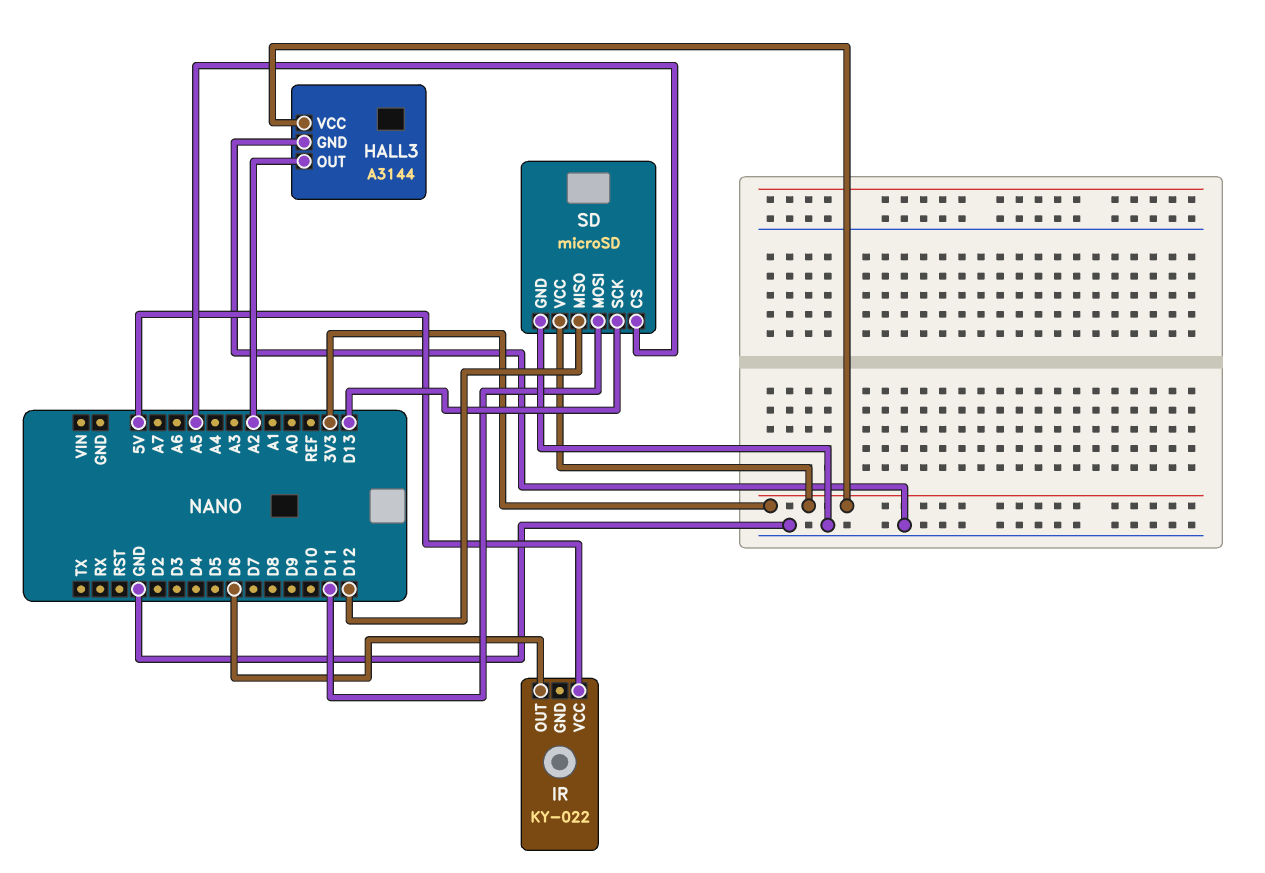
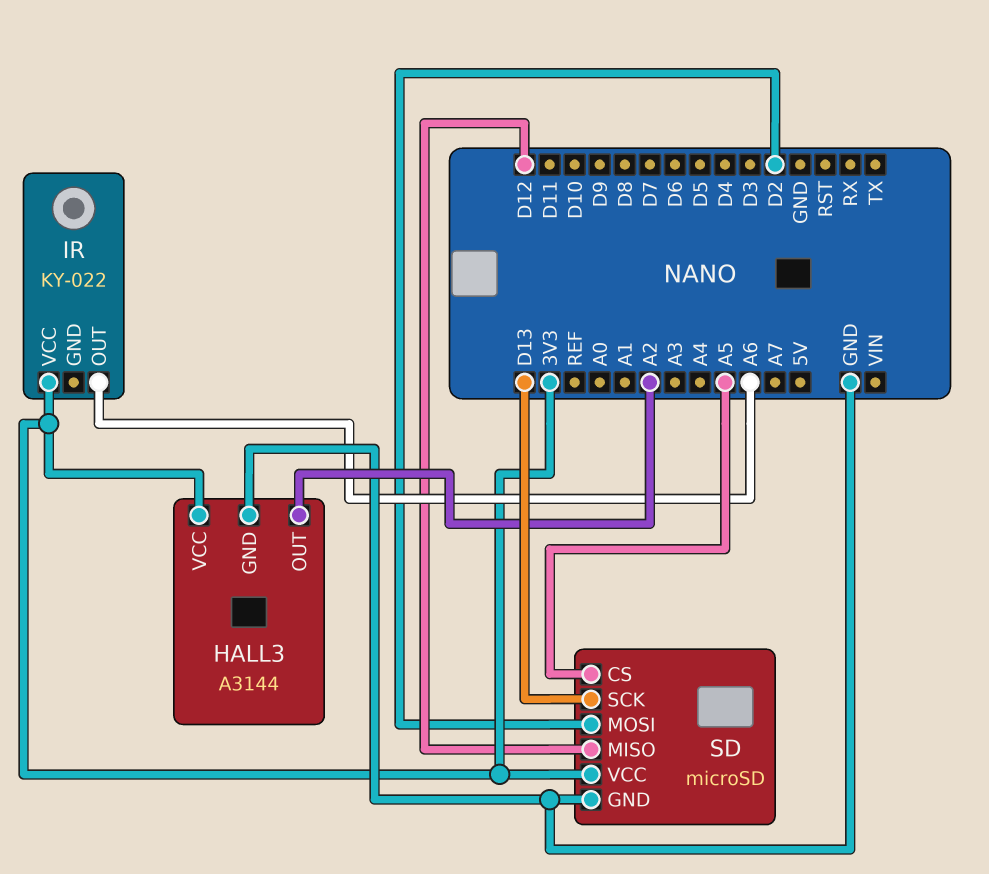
IR pin OUT: D6 -> A6
IR pin VCC: 5V -> 3V3
SD pin MOSI: D11 -> D2

